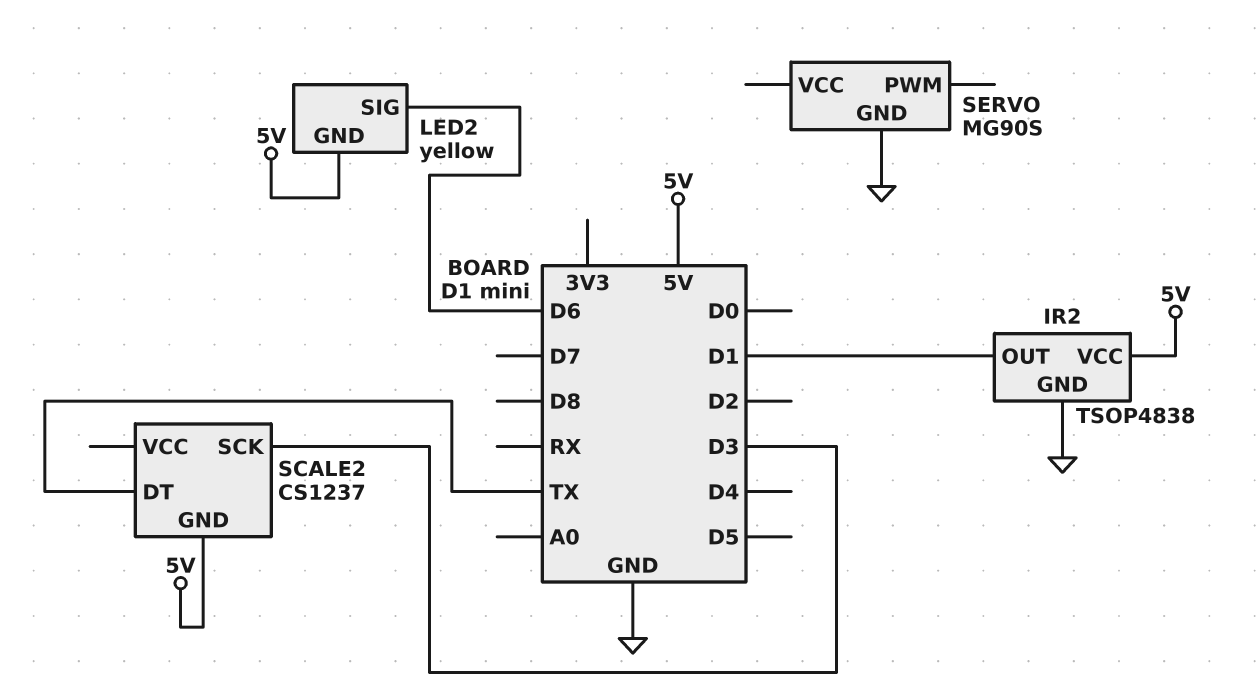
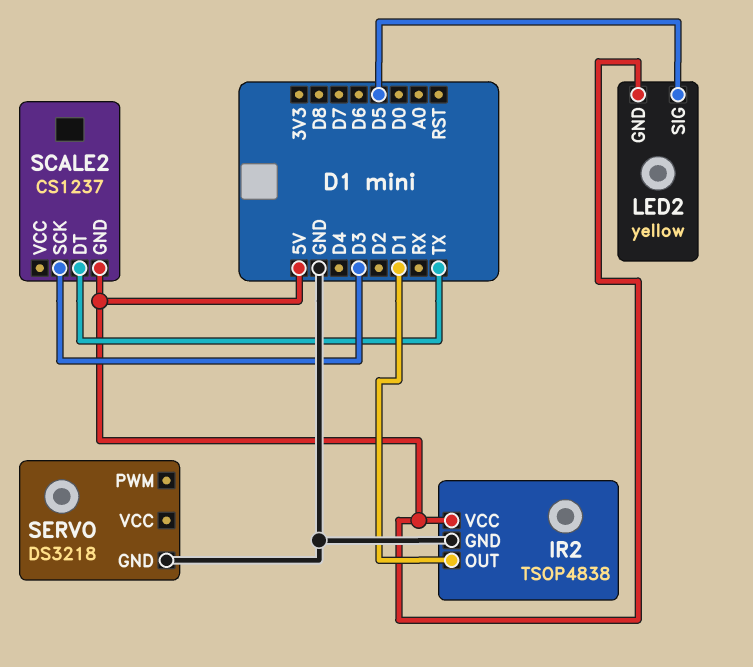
LED2 pin SIG: D6 -> D5
SERVO: MG90S -> DS3218

